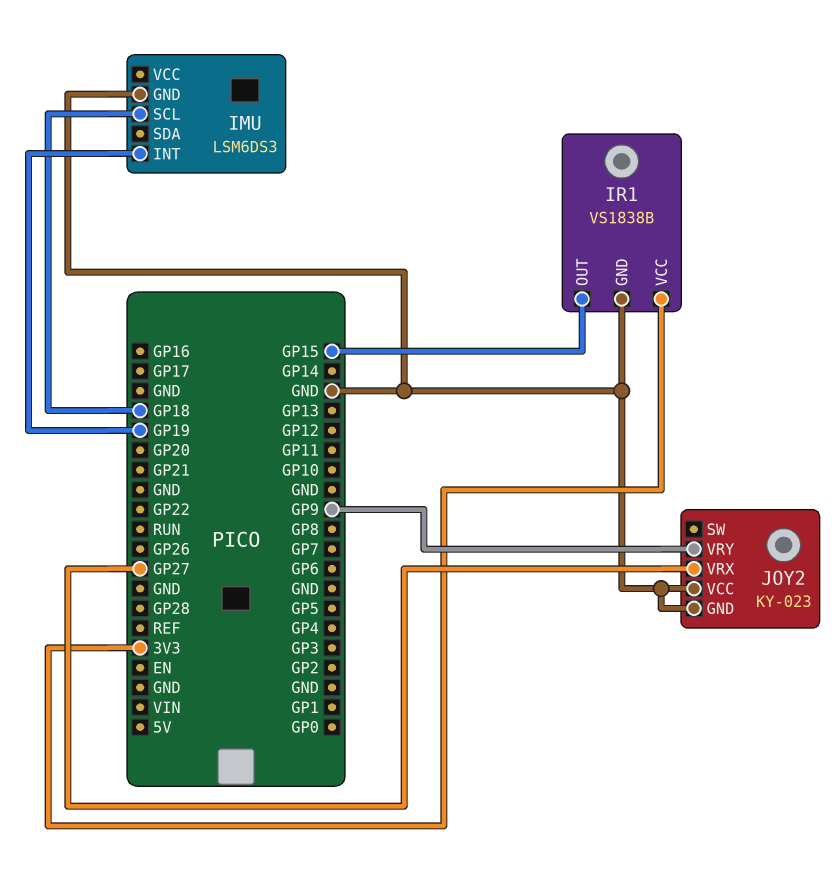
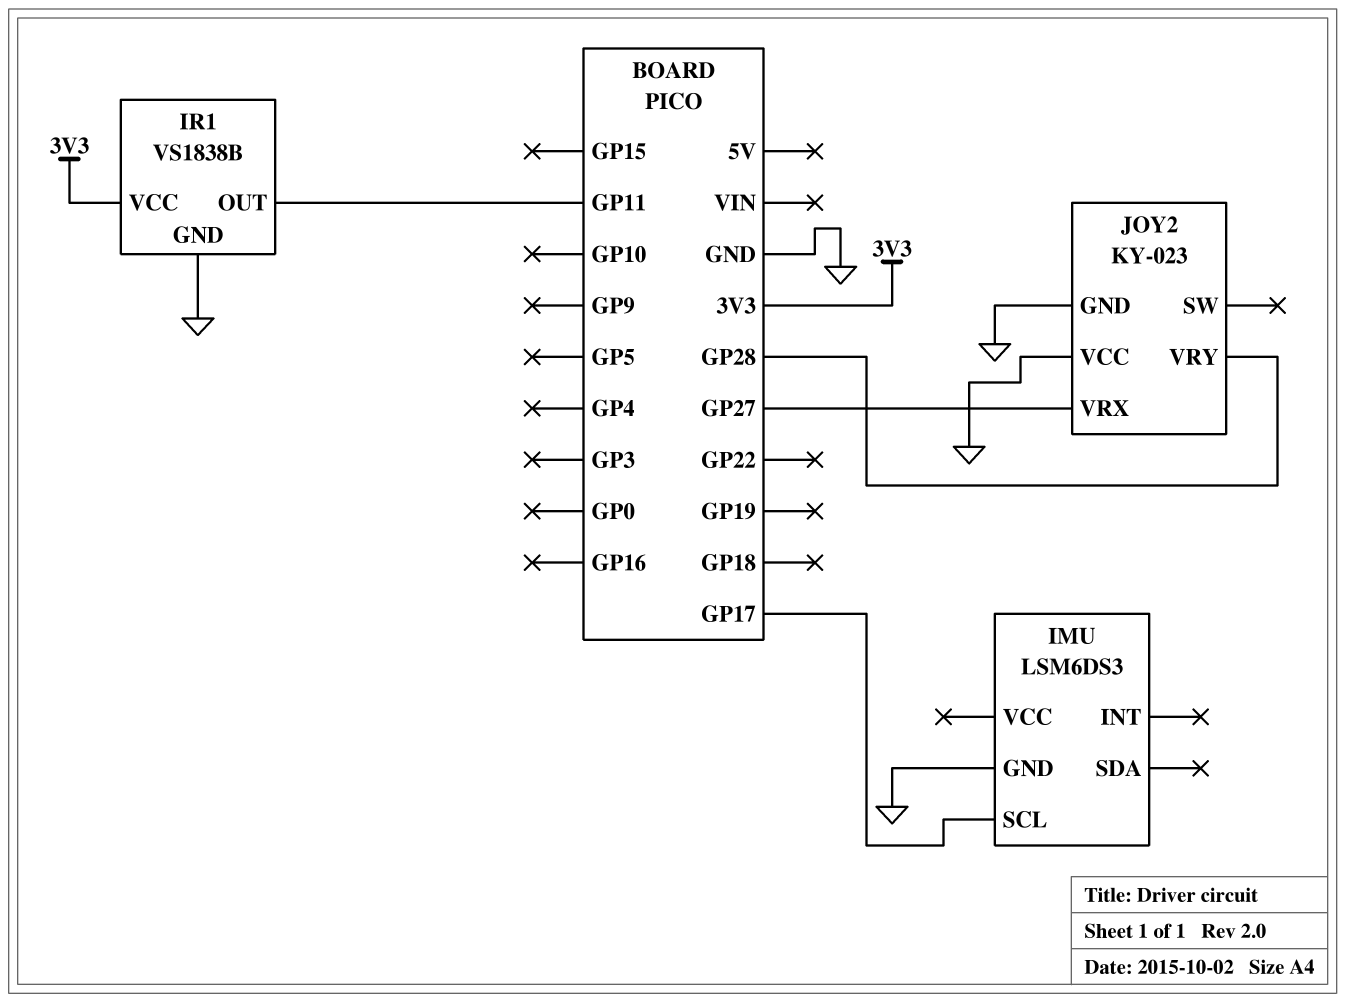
IMU pin INT: GP19 -> none
IMU pin SCL: GP18 -> GP17
IR1 pin OUT: GP15 -> GP11
JOY2 pin VRY: GP9 -> GP28

